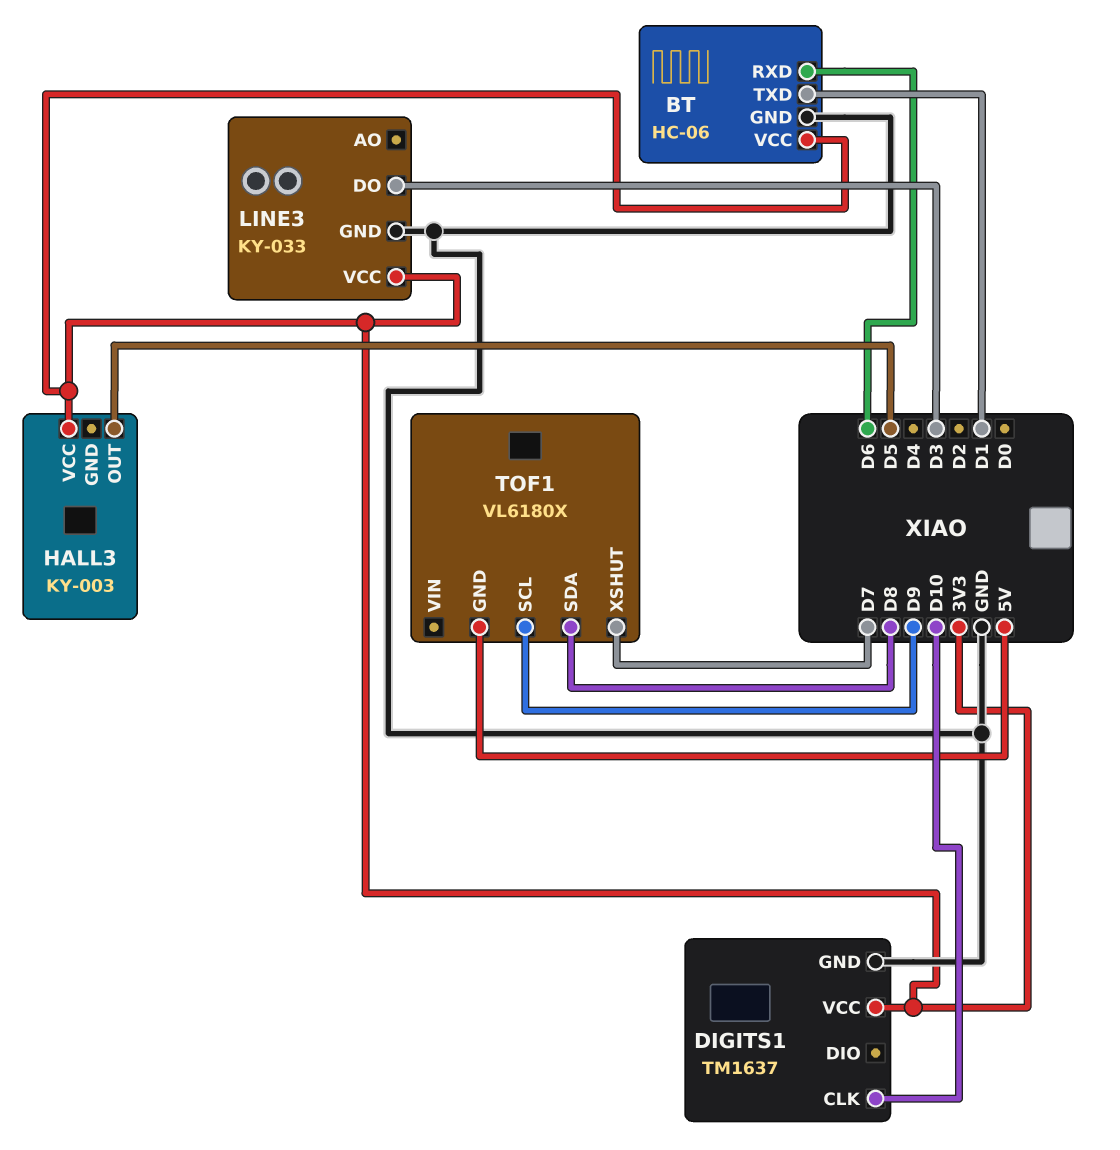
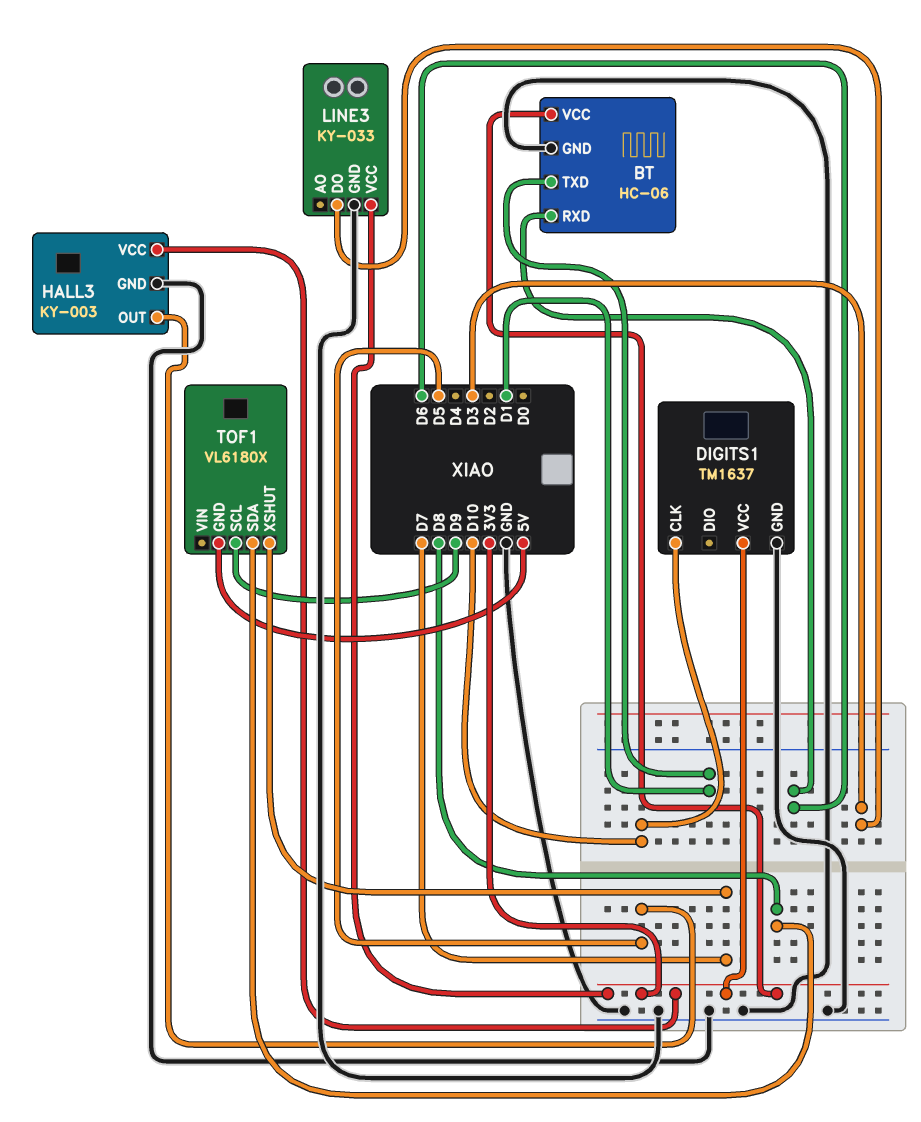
HALL3 pin GND: none -> GND

